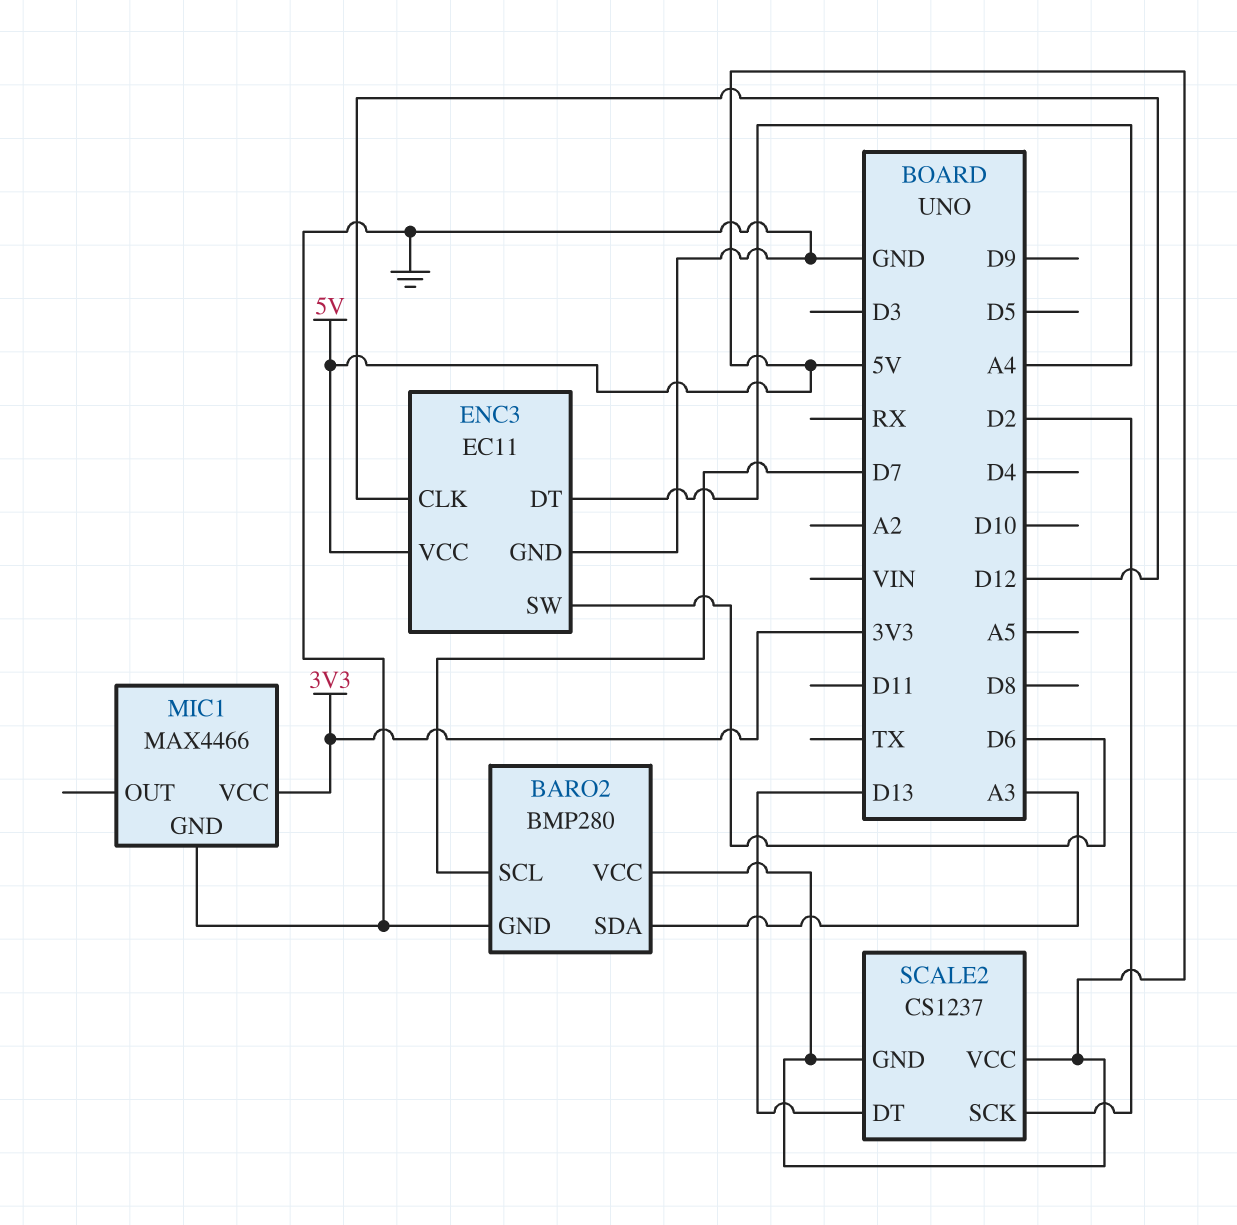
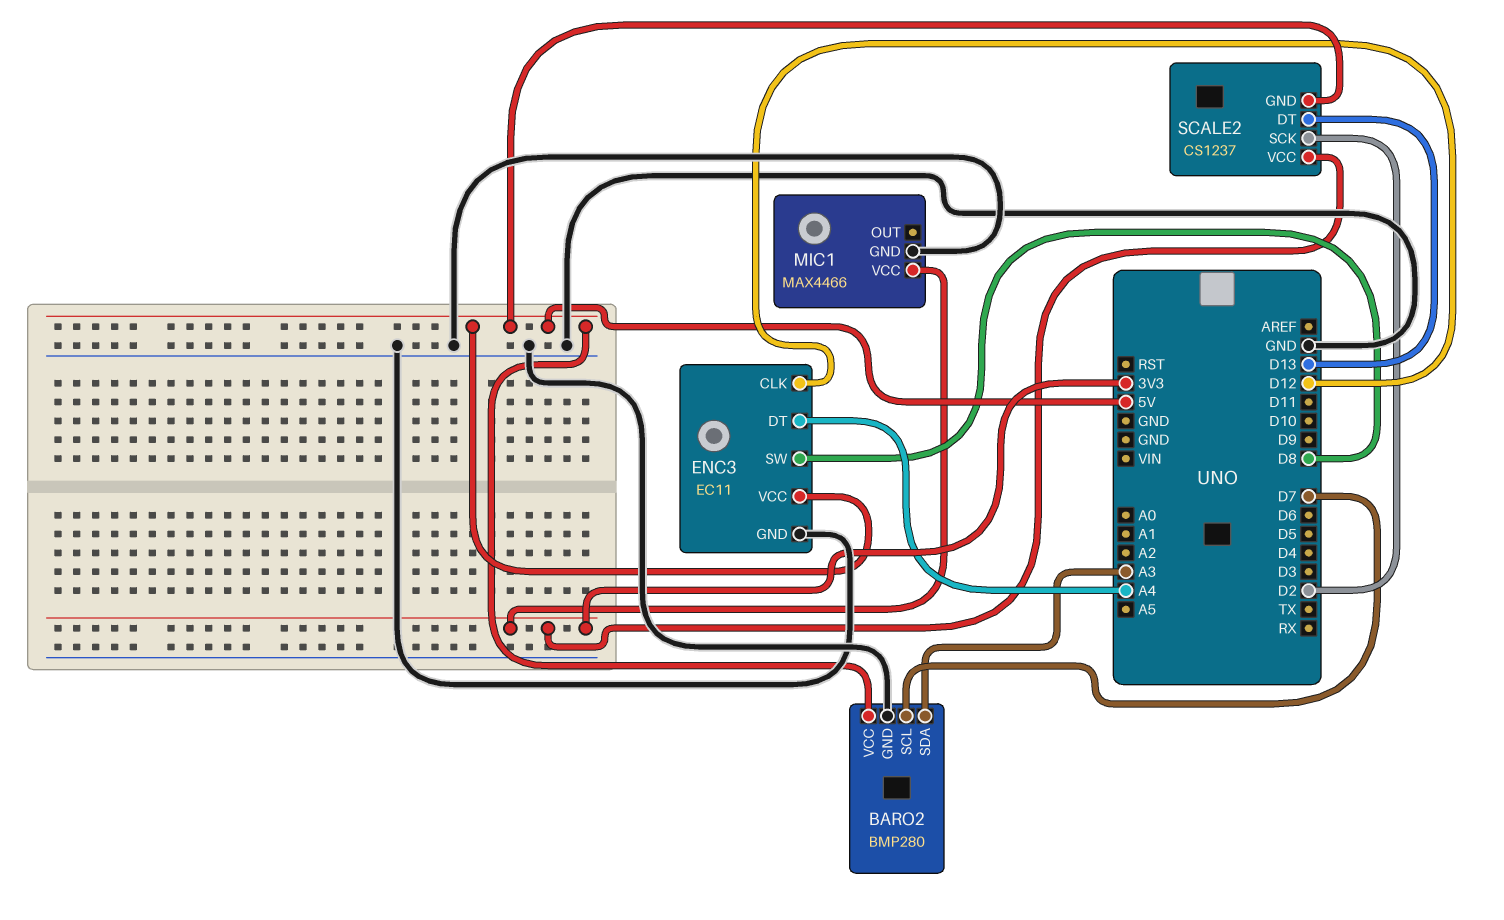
ENC3 pin SW: D6 -> D8
SCALE2 pin VCC: 5V -> 3V3

